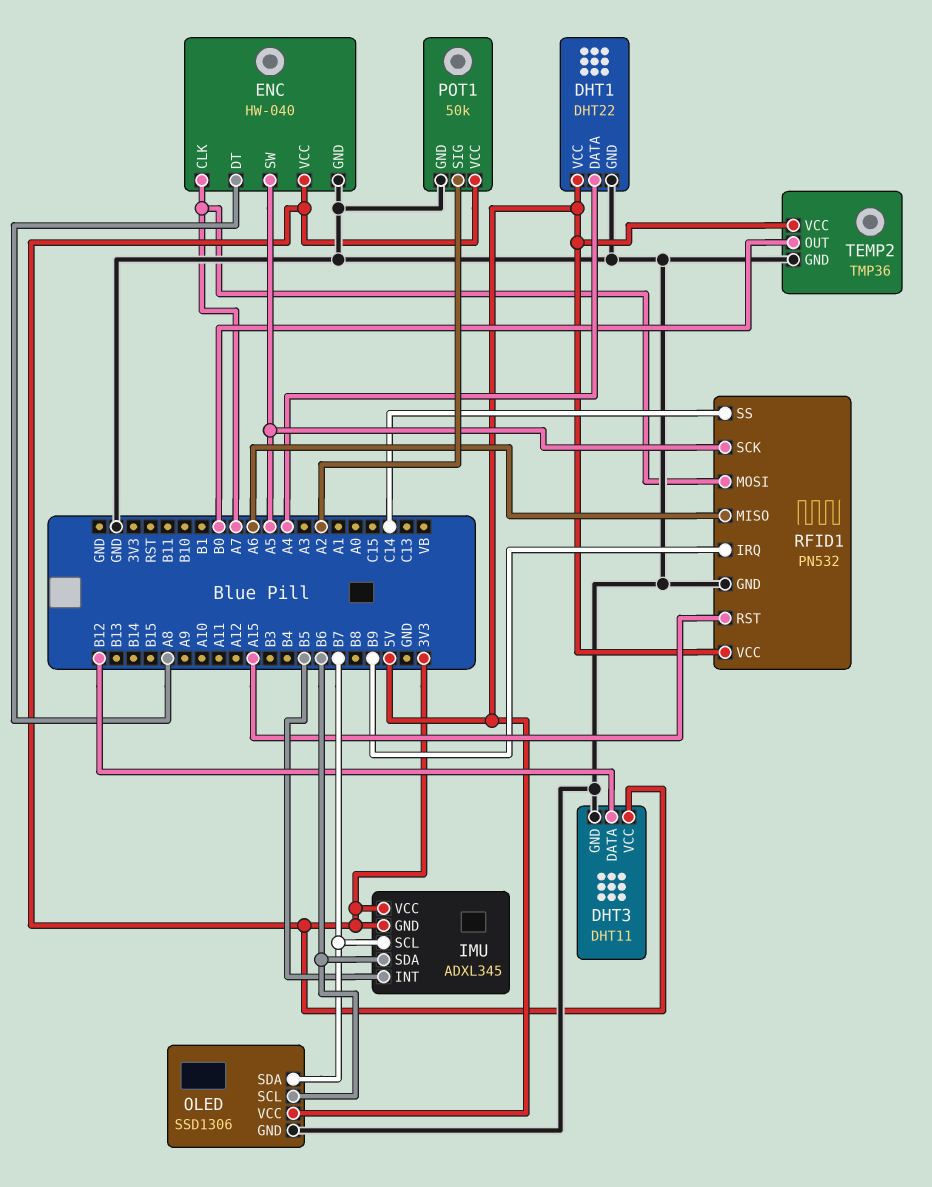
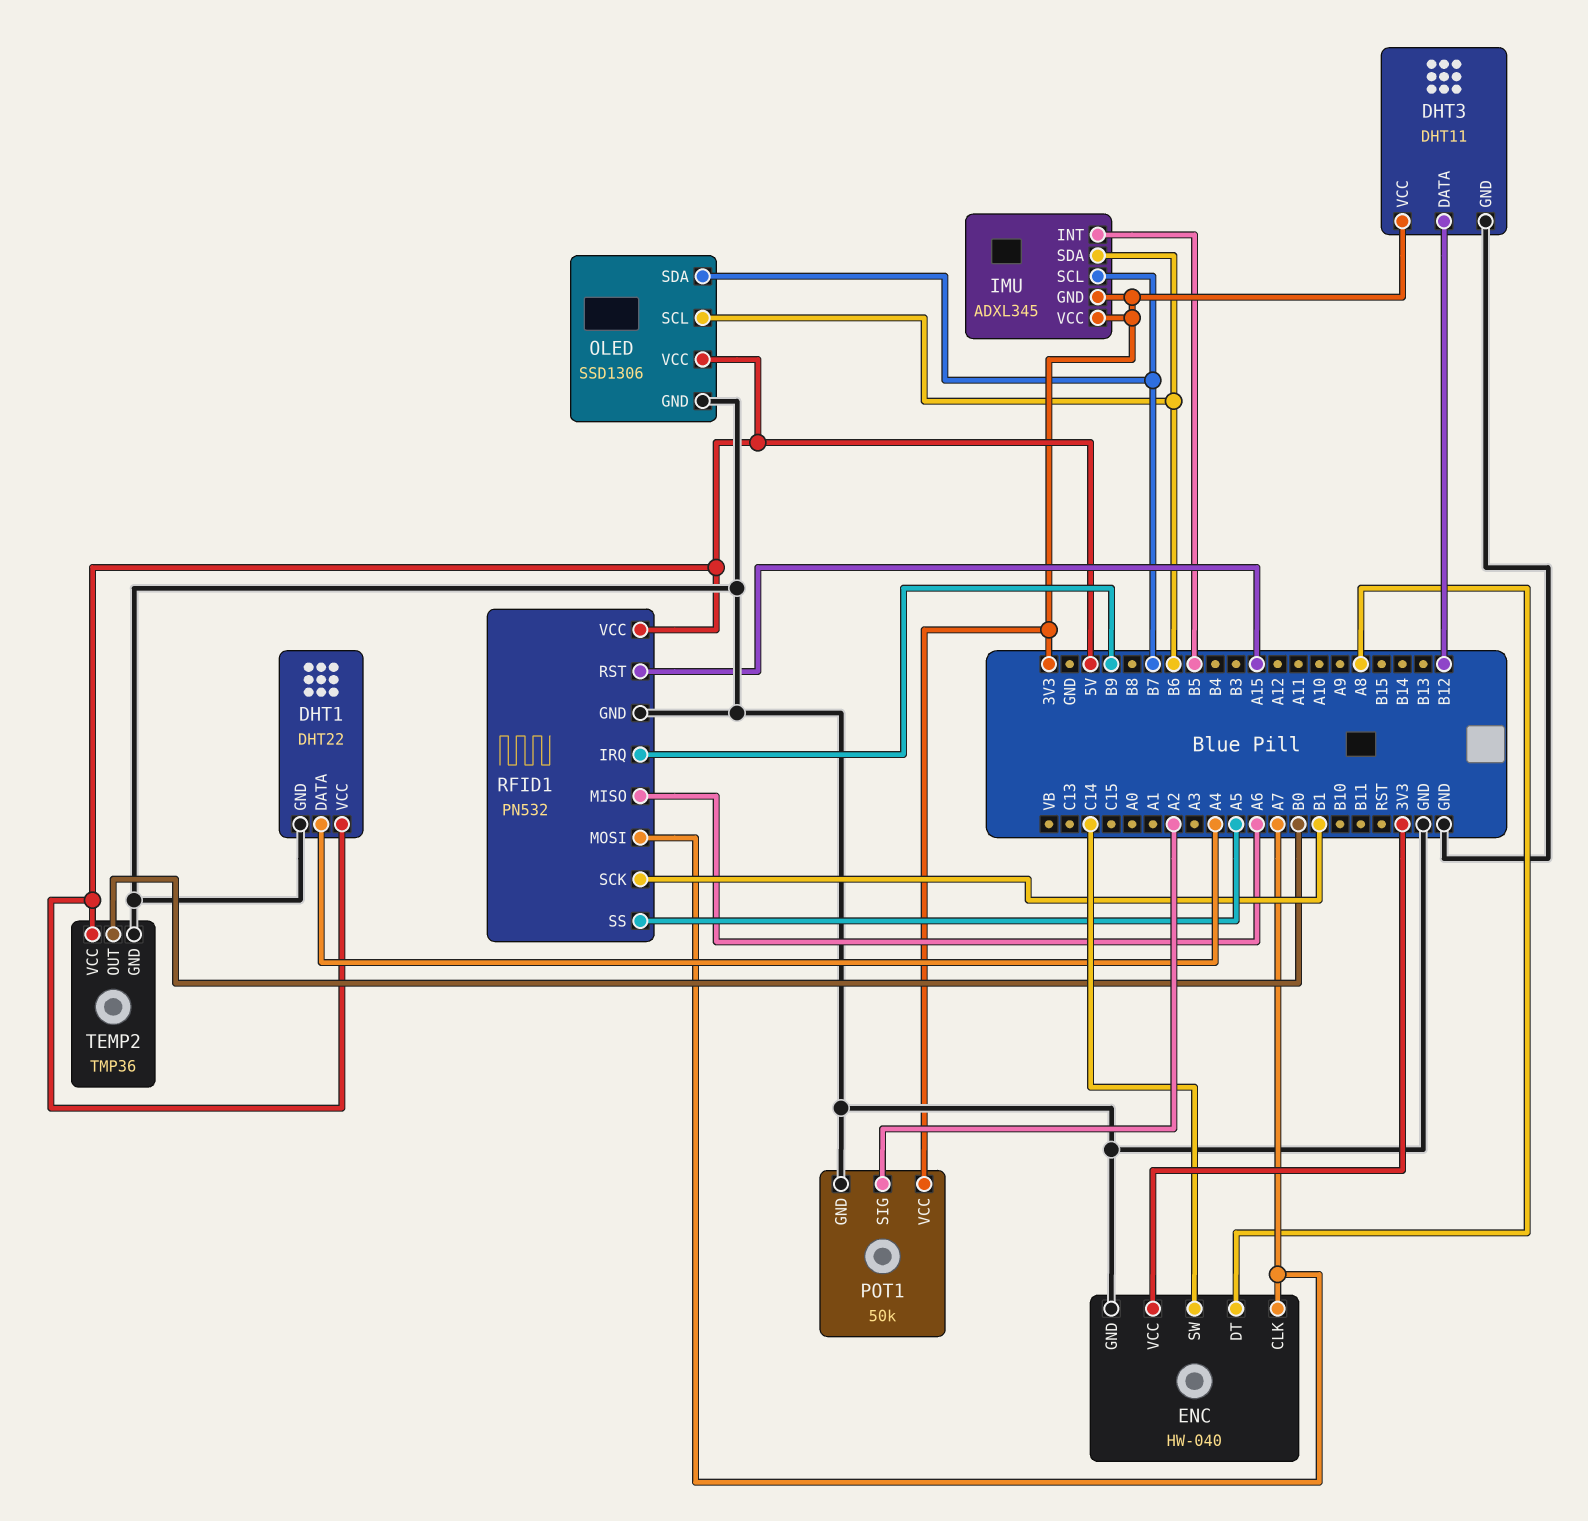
ENC pin SW: A5 -> C14
RFID1 pin SCK: A5 -> B1
RFID1 pin SS: C14 -> A5

